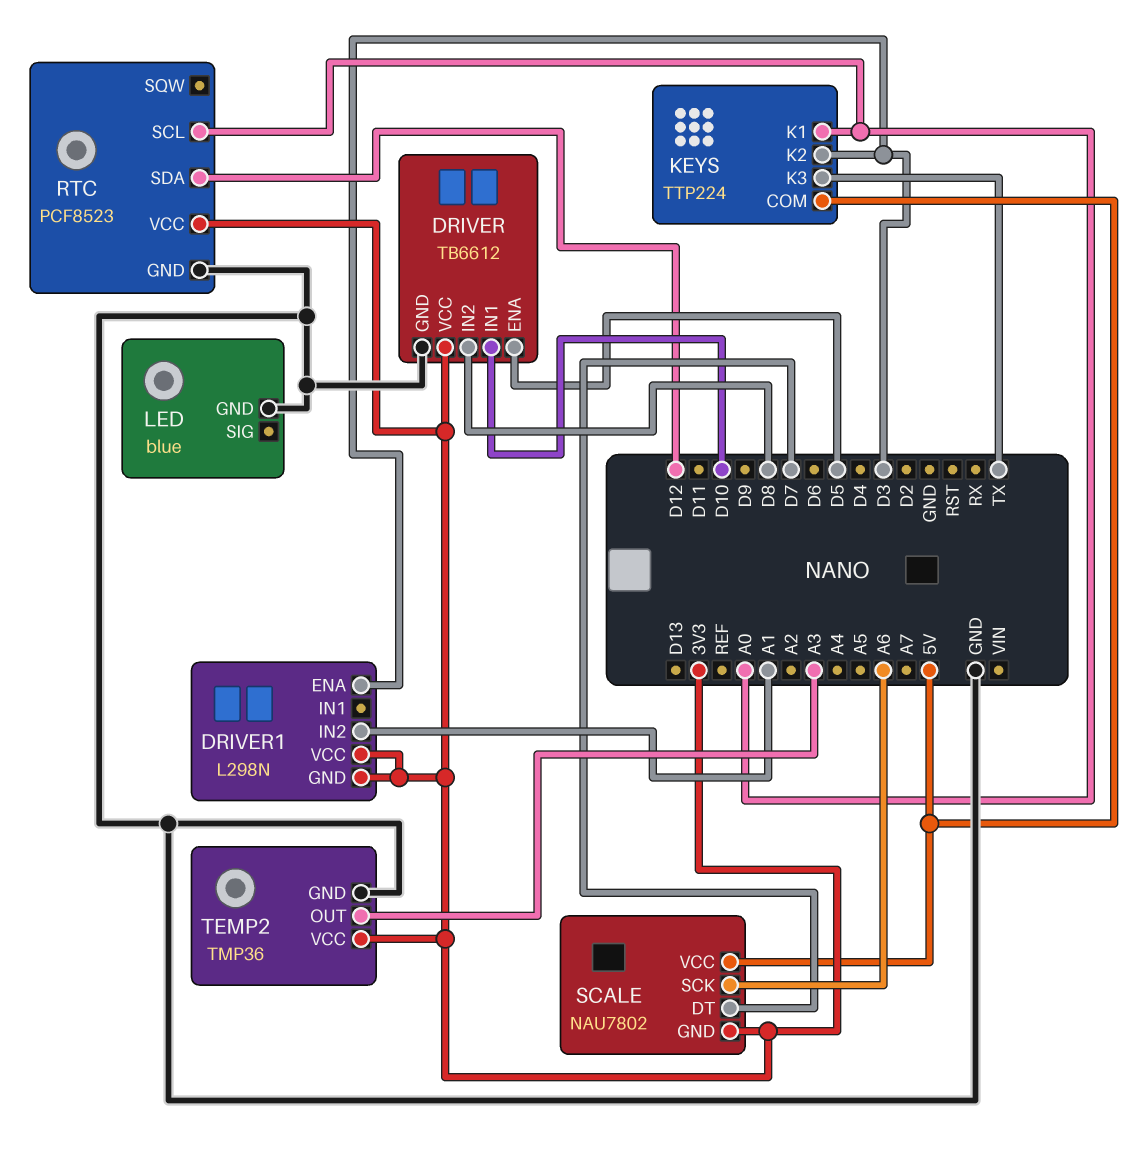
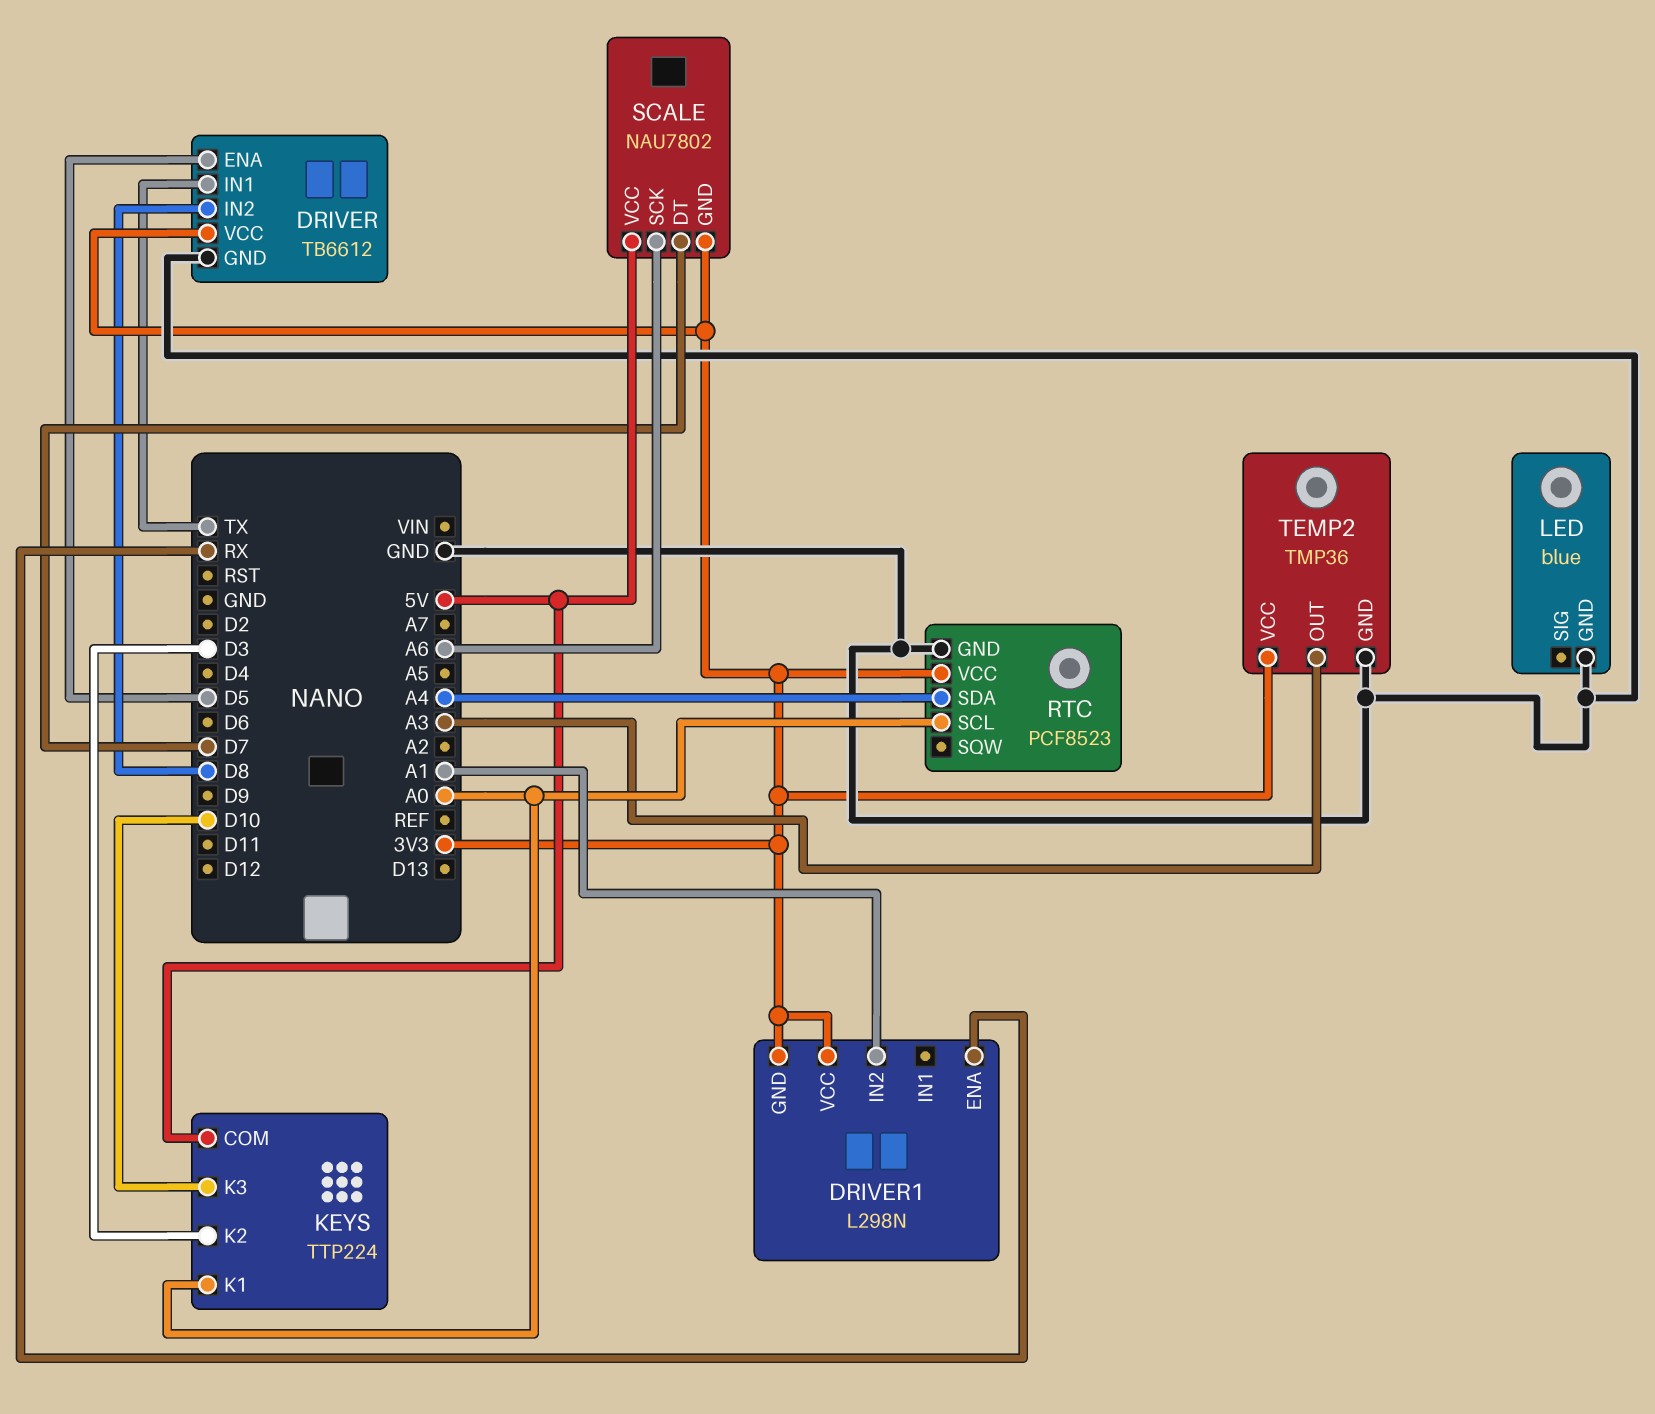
DRIVER pin IN1: D10 -> TX
DRIVER1 pin ENA: D3 -> RX
KEYS pin K3: TX -> D10
RTC pin SDA: D12 -> A4

